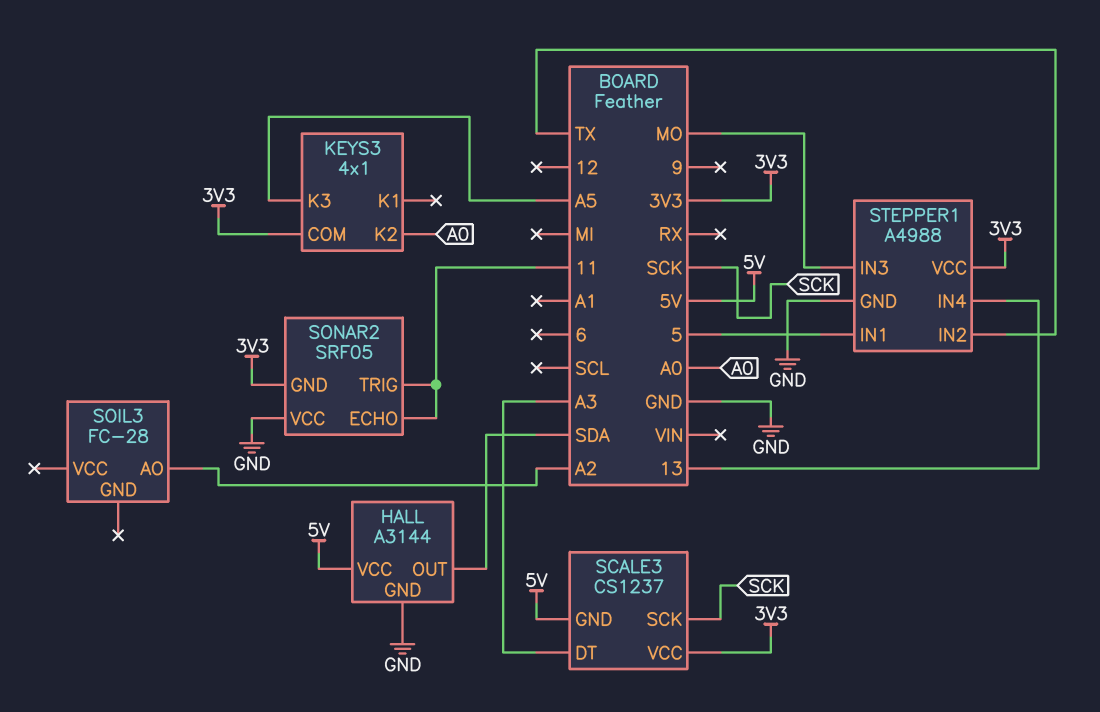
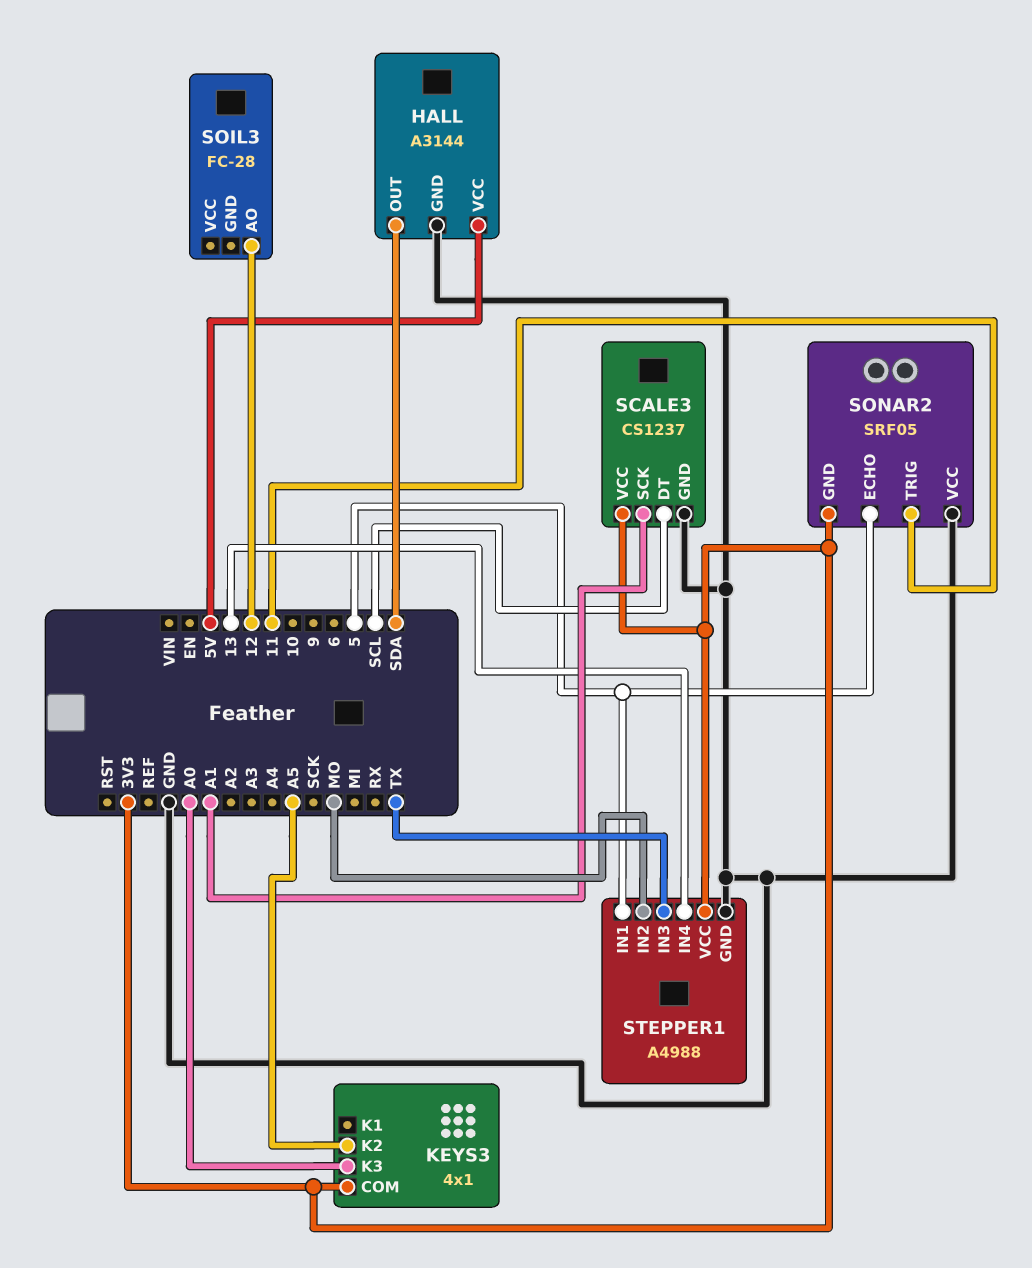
KEYS3 pin K2: A0 -> A5
KEYS3 pin K3: A5 -> A0
SCALE3 pin DT: A3 -> SCL
SCALE3 pin GND: 5V -> GND
SCALE3 pin SCK: SCK -> A1
SOIL3 pin AO: A2 -> 12
SONAR2 pin ECHO: 11 -> 5
STEPPER1 pin IN2: TX -> MO
STEPPER1 pin IN3: MO -> TX

